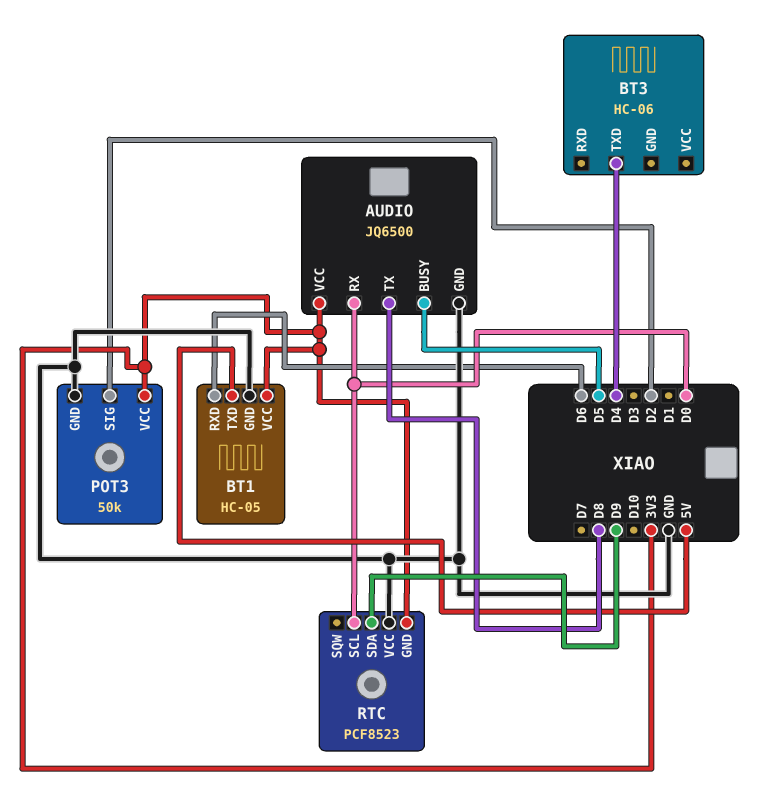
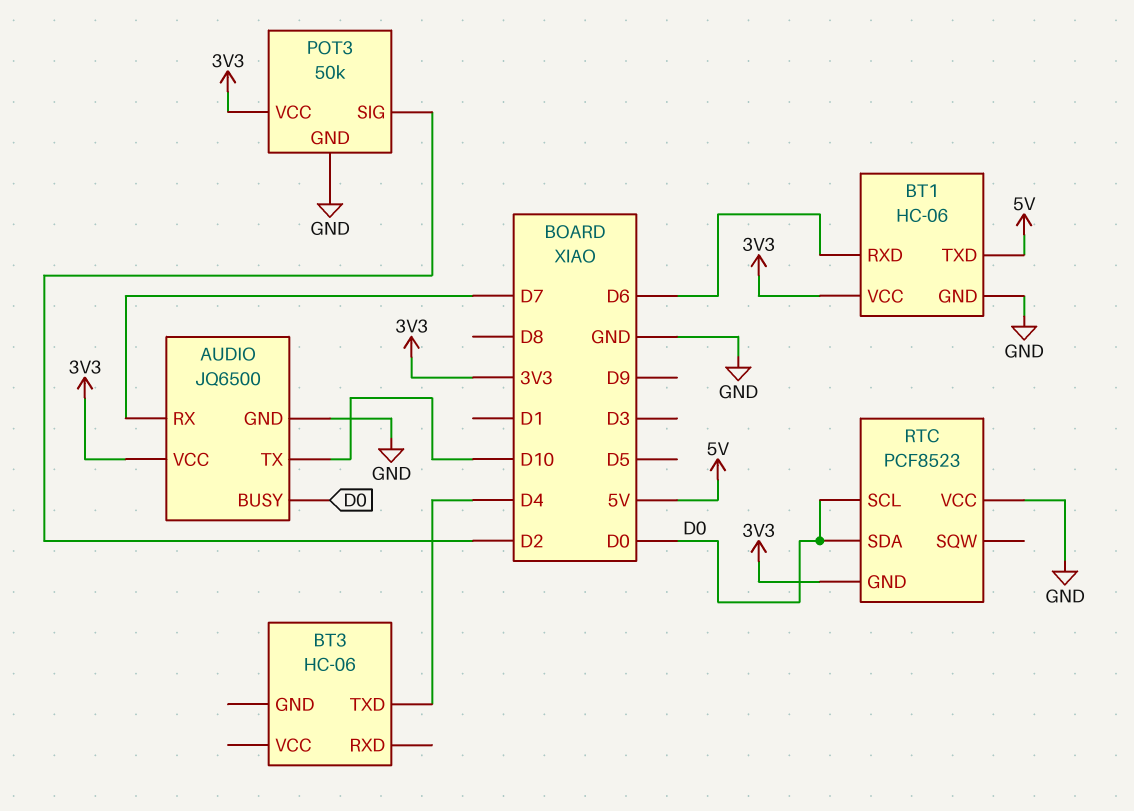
AUDIO pin BUSY: D5 -> D0
AUDIO pin RX: D0 -> D7
AUDIO pin TX: D8 -> D10
BT1: HC-05 -> HC-06
RTC pin SDA: D9 -> D0

